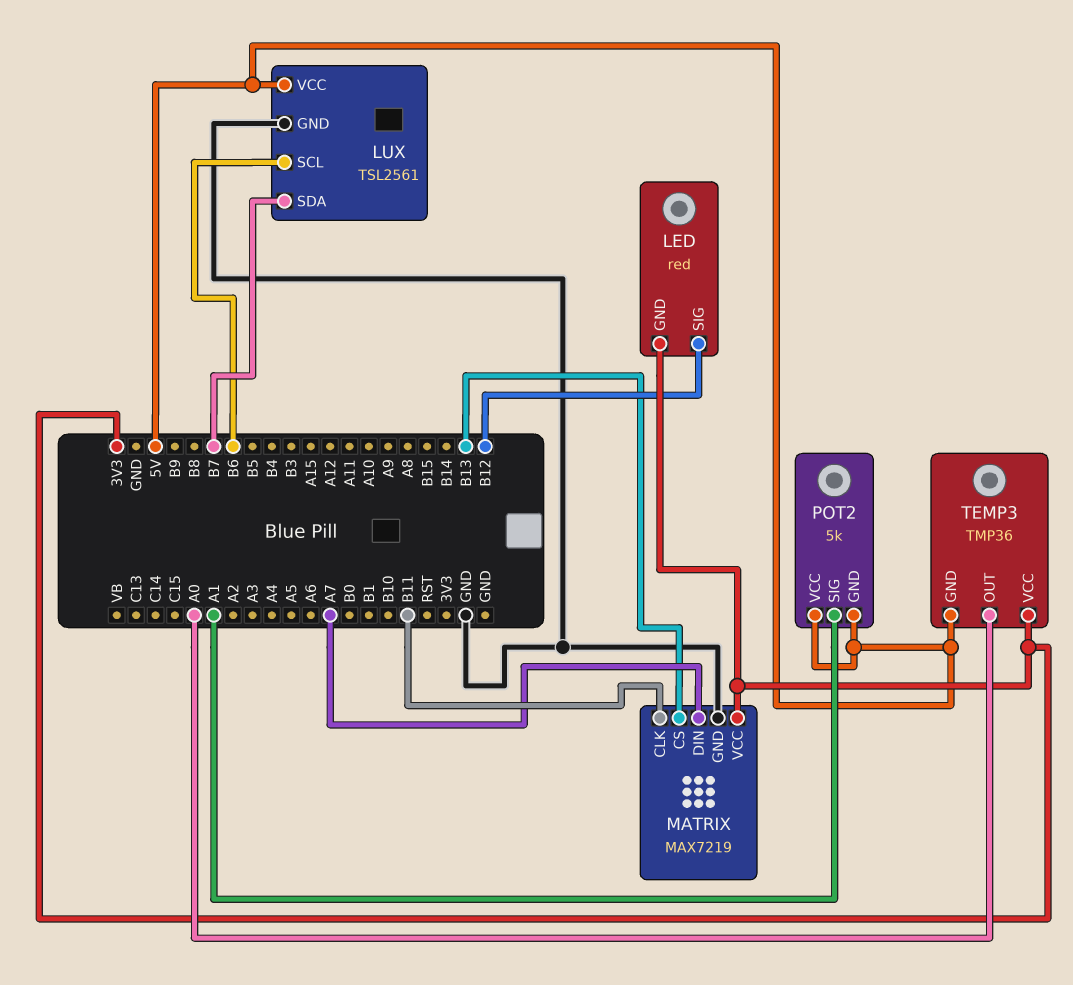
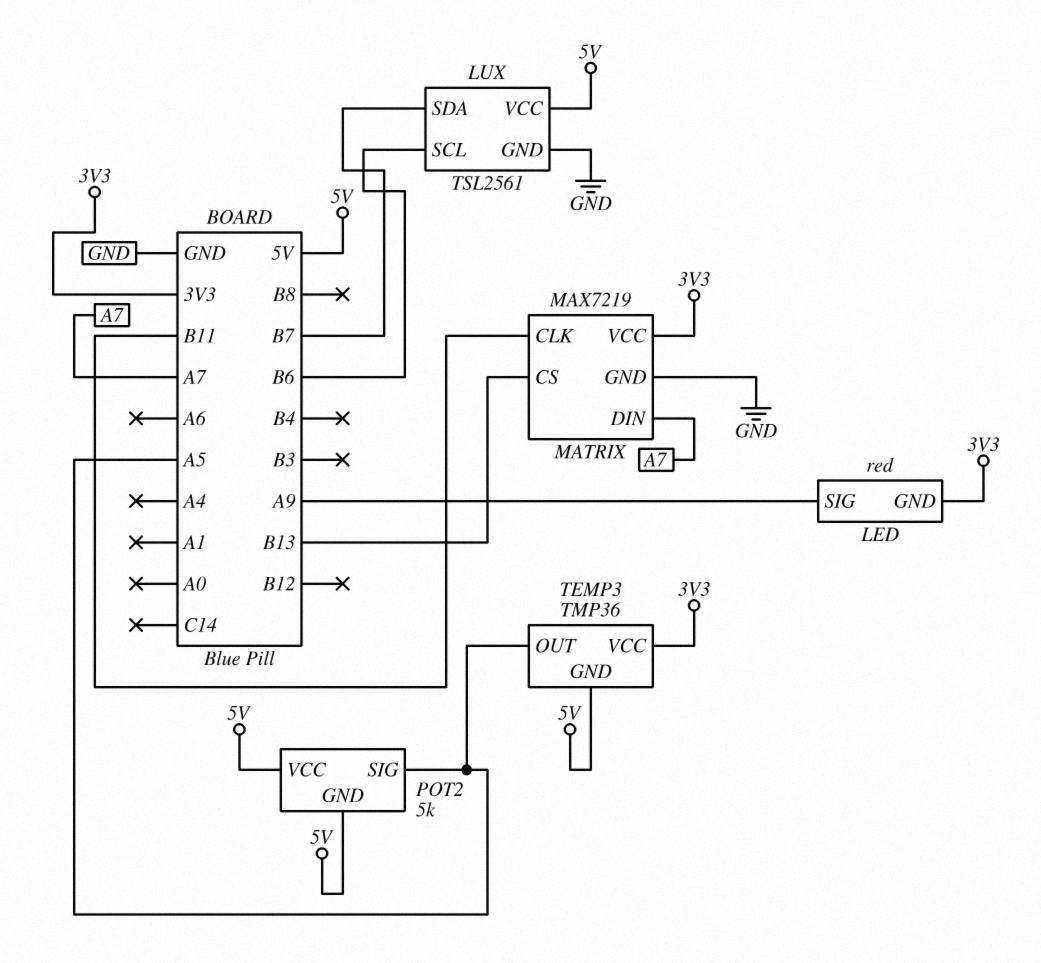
LED pin SIG: B12 -> A9
POT2 pin SIG: A1 -> A5
TEMP3 pin OUT: A0 -> A5

